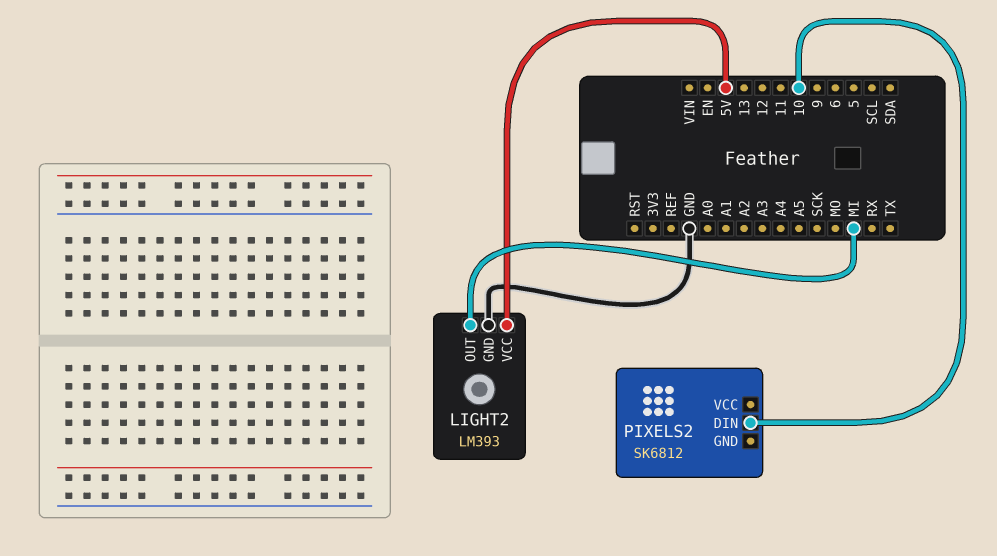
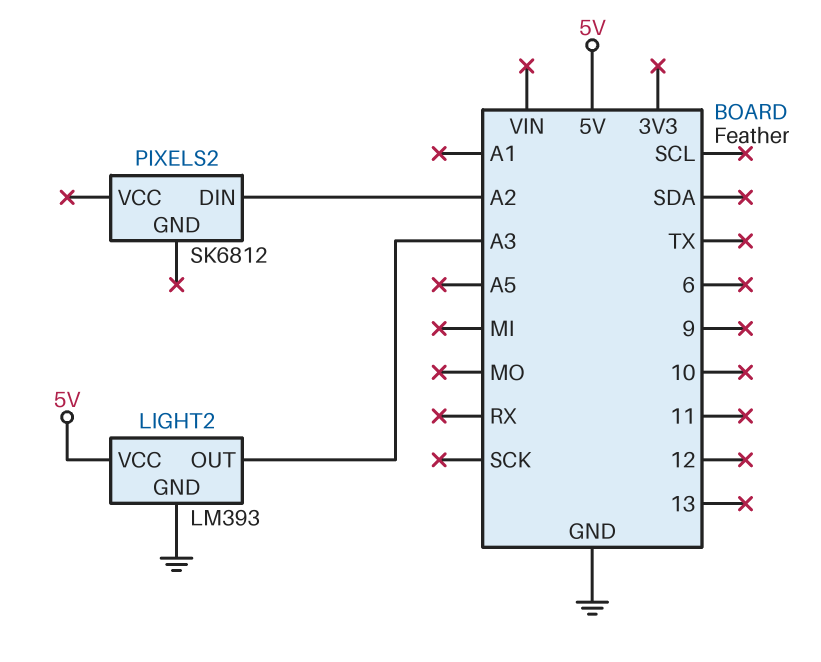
LIGHT2 pin OUT: MI -> A3
PIXELS2 pin DIN: 10 -> A2

